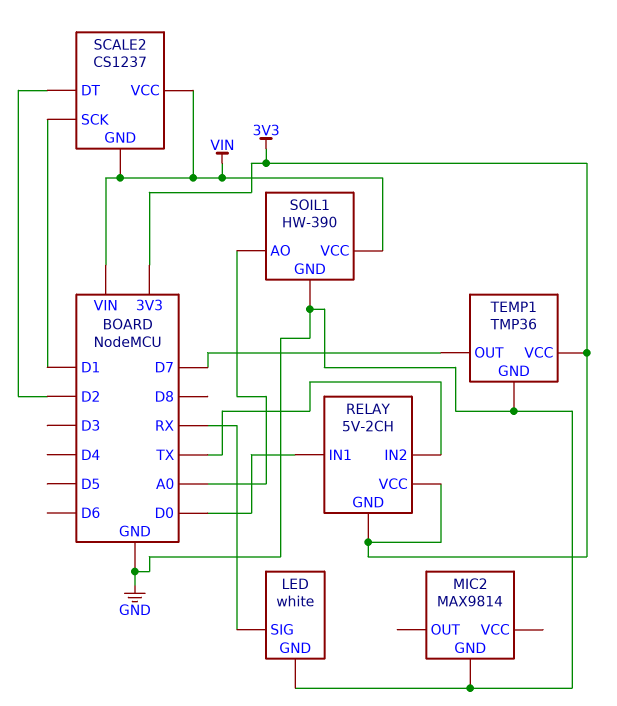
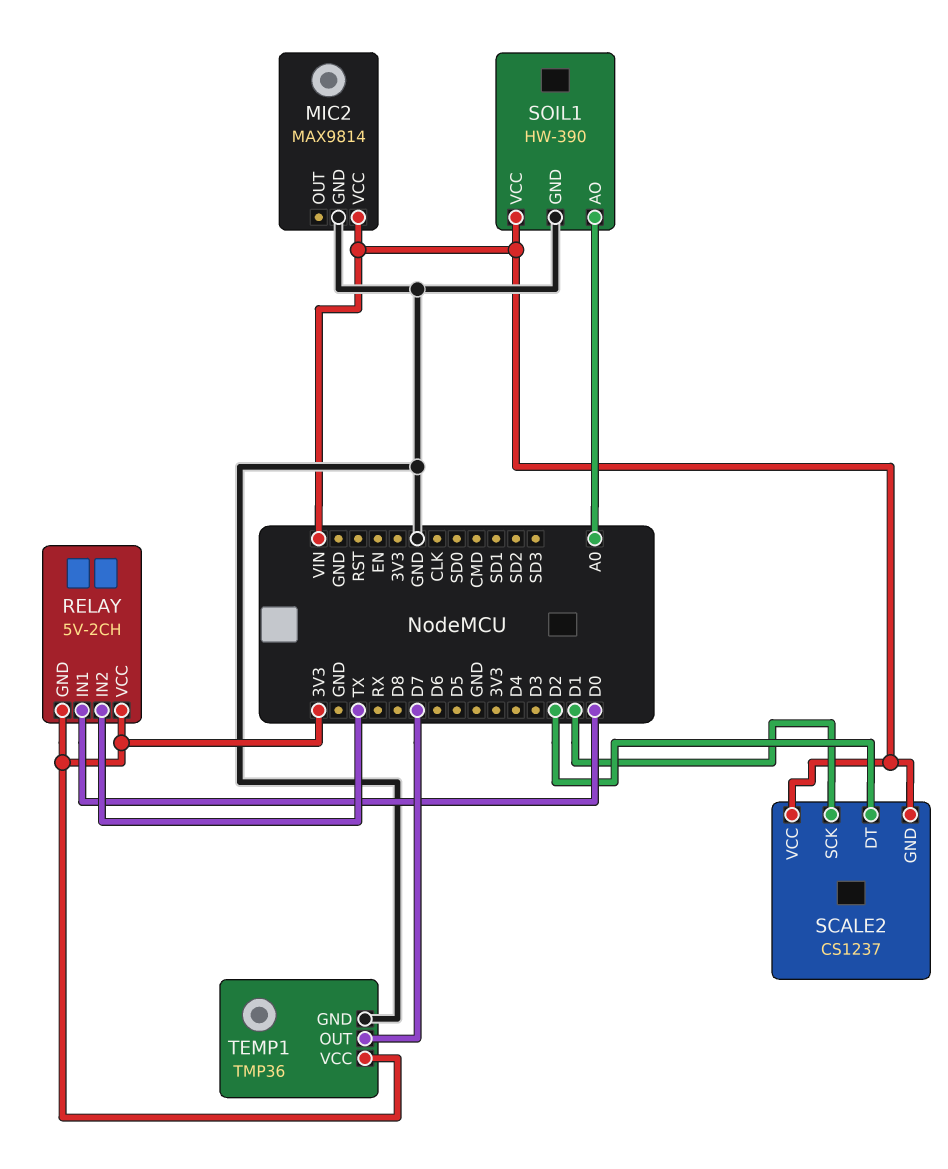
LED: white -> none
LED pin GND: GND -> none
LED pin SIG: RX -> none
MIC2 pin VCC: none -> VIN

